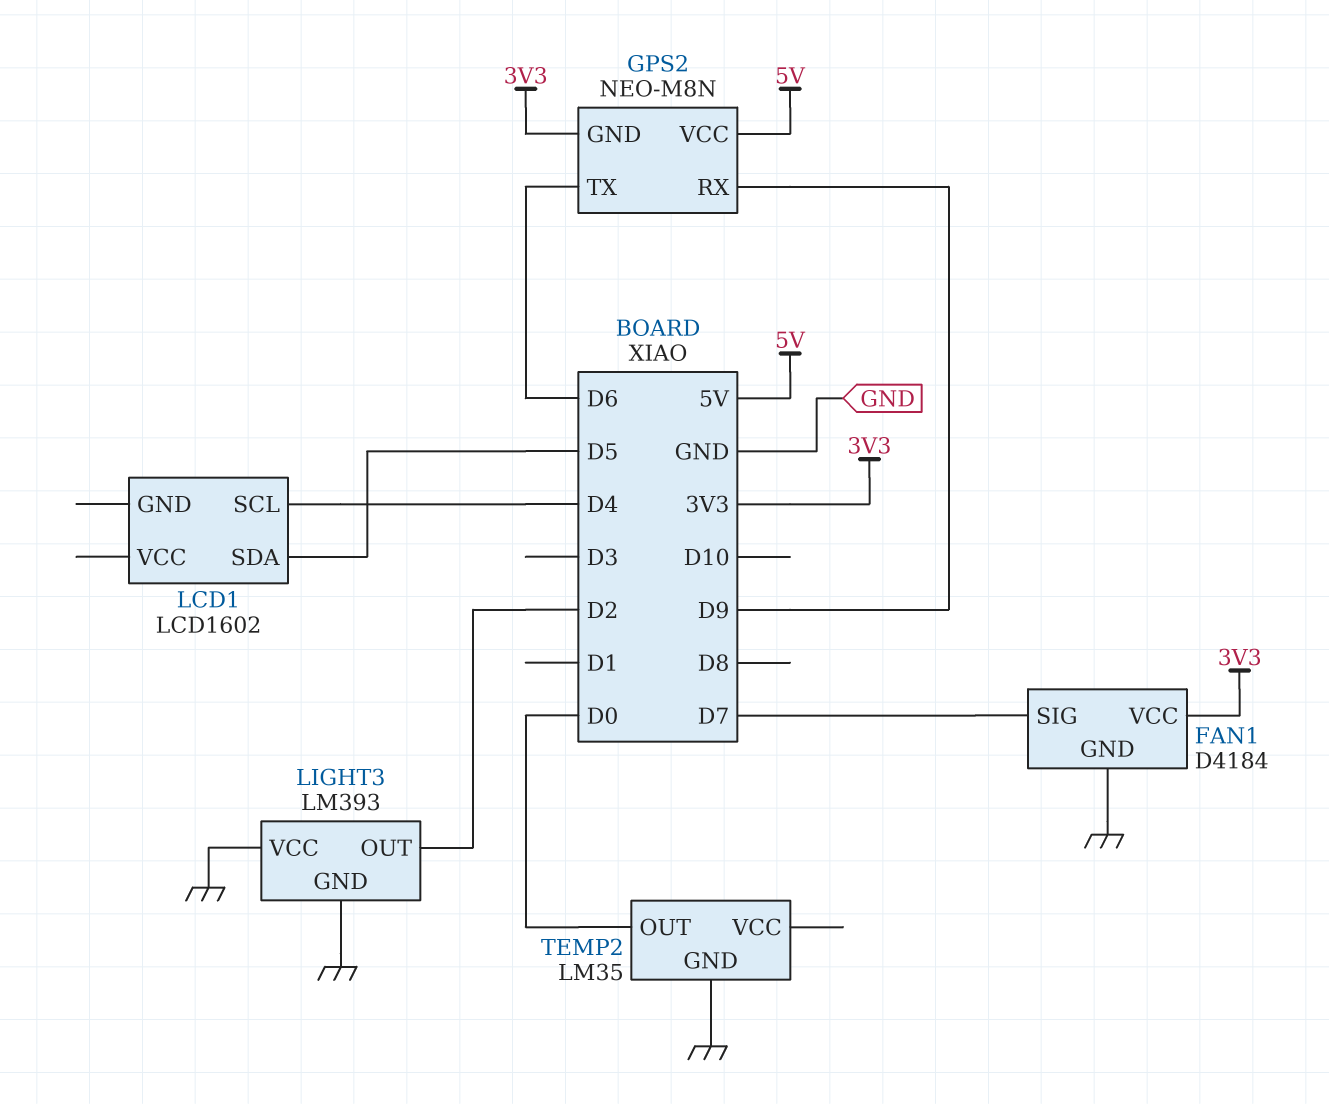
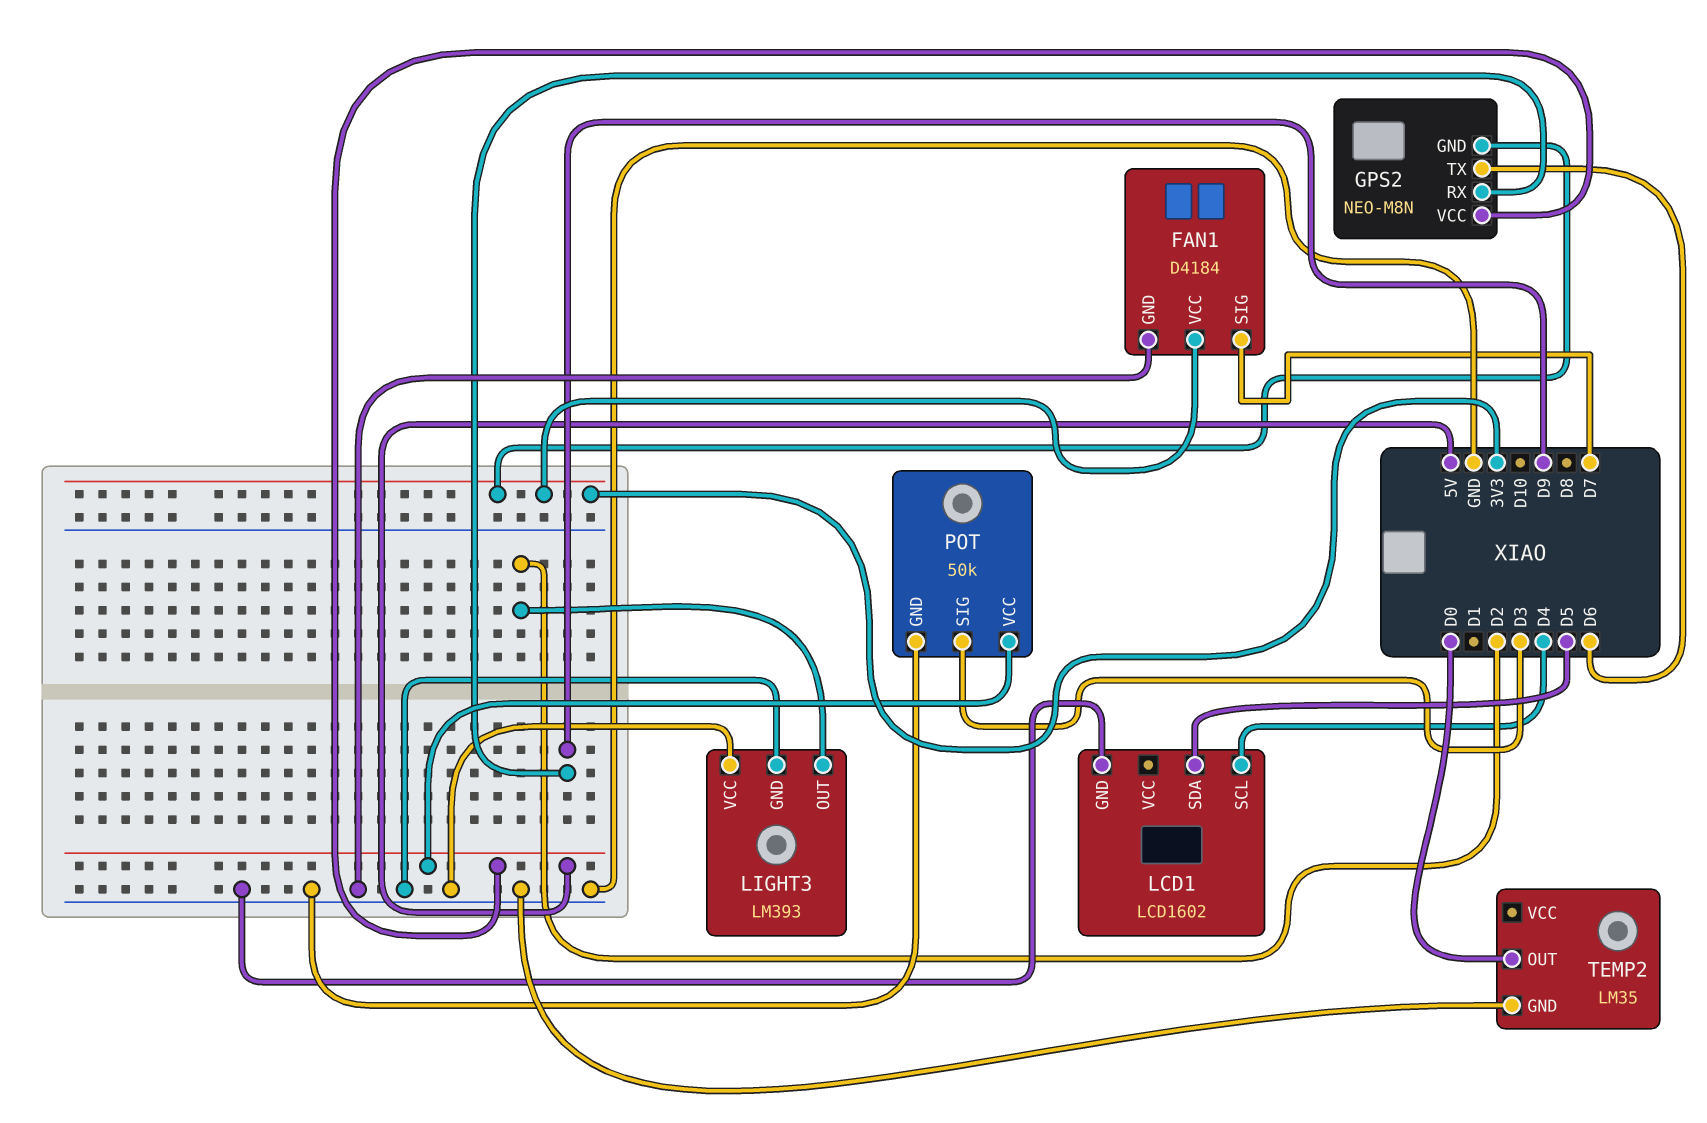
LCD1 pin GND: none -> GND
POT: none -> 50k
POT pin GND: none -> GND
POT pin SIG: none -> D3
POT pin VCC: none -> 5V

